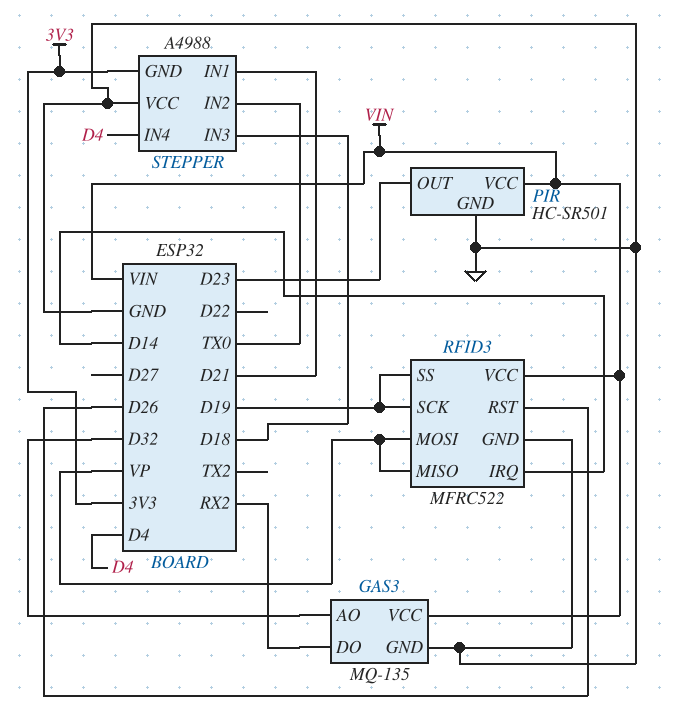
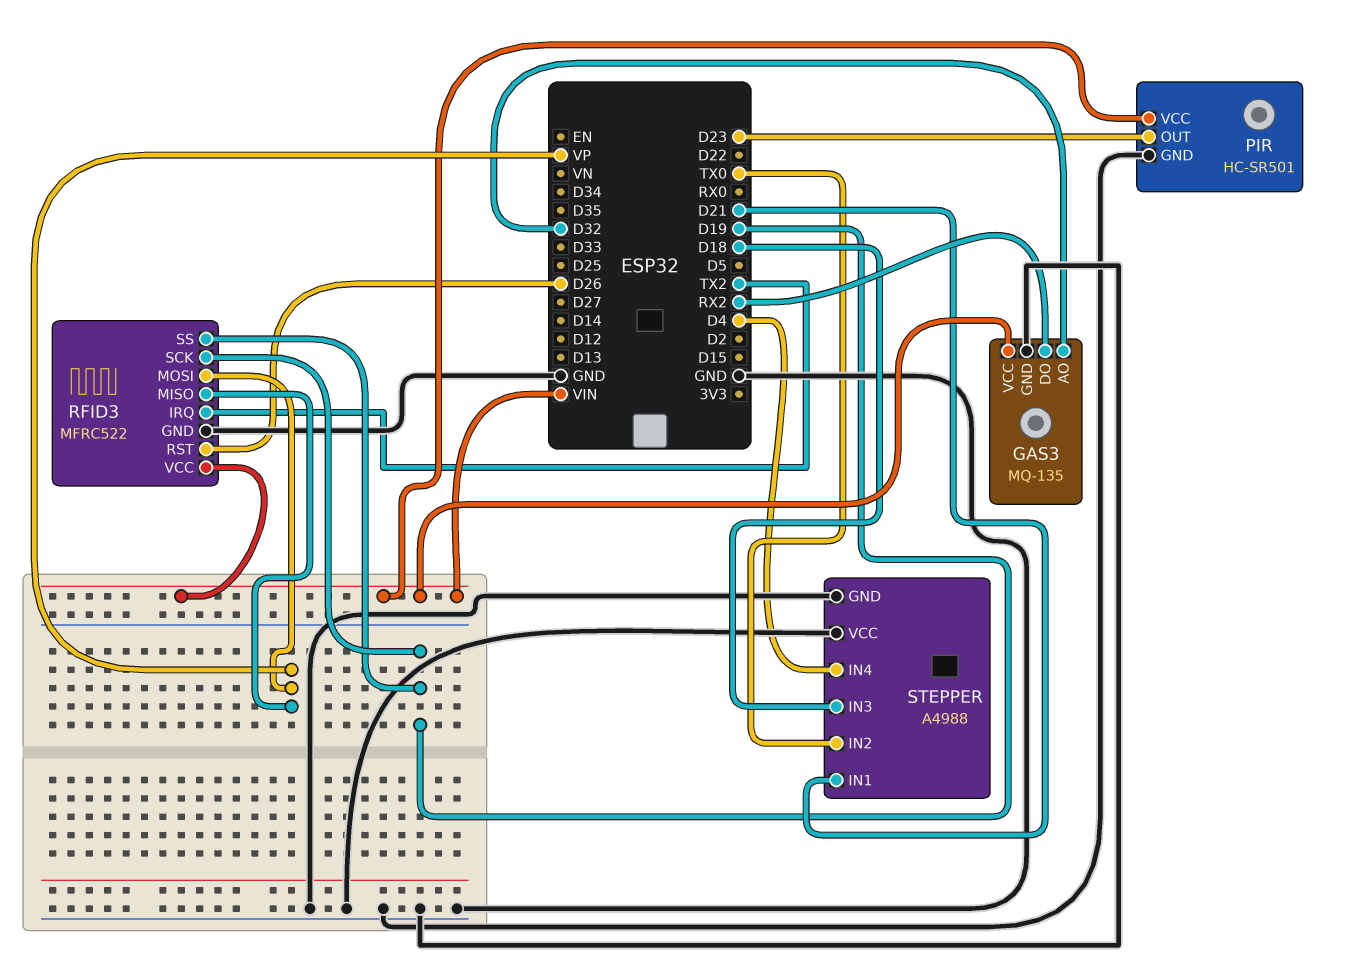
RFID3 pin IRQ: D14 -> TX2
STEPPER pin GND: 3V3 -> GND

